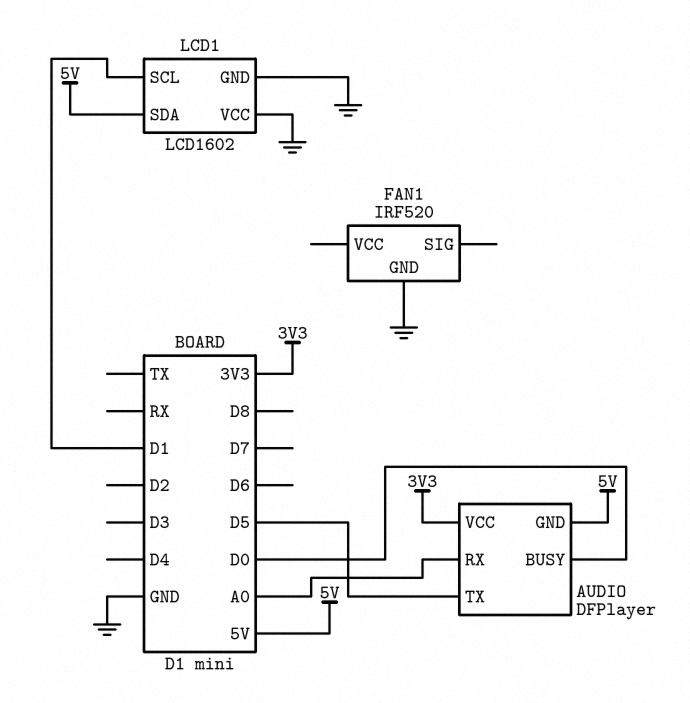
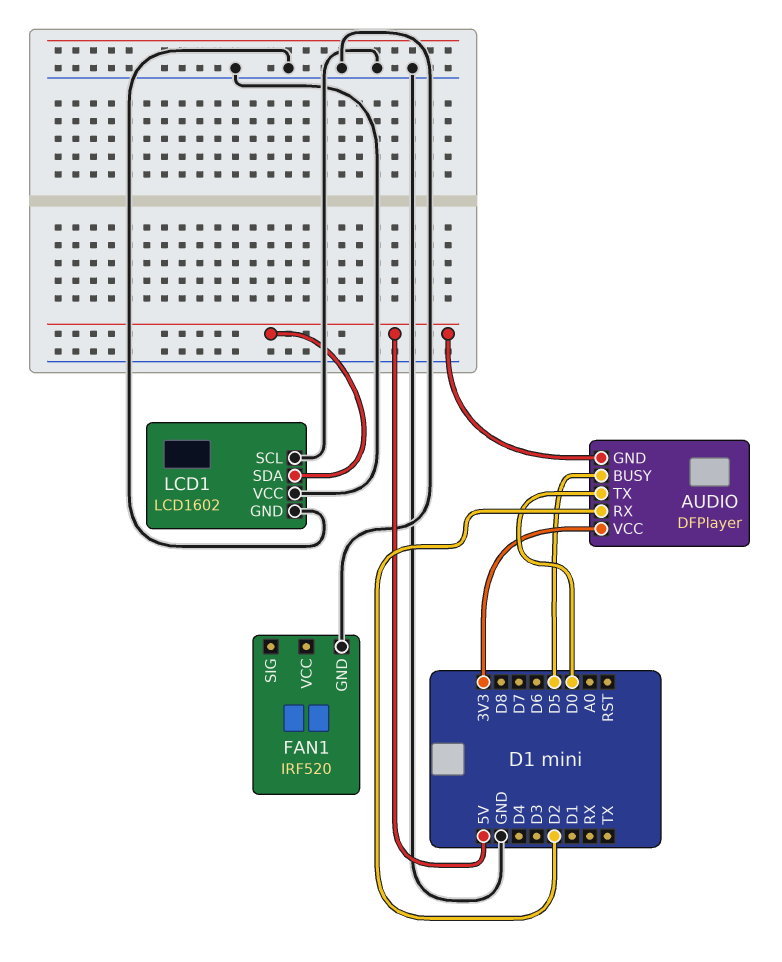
AUDIO pin BUSY: D0 -> D5
AUDIO pin RX: A0 -> D2
AUDIO pin TX: D5 -> D0
LCD1 pin SCL: D1 -> GND

